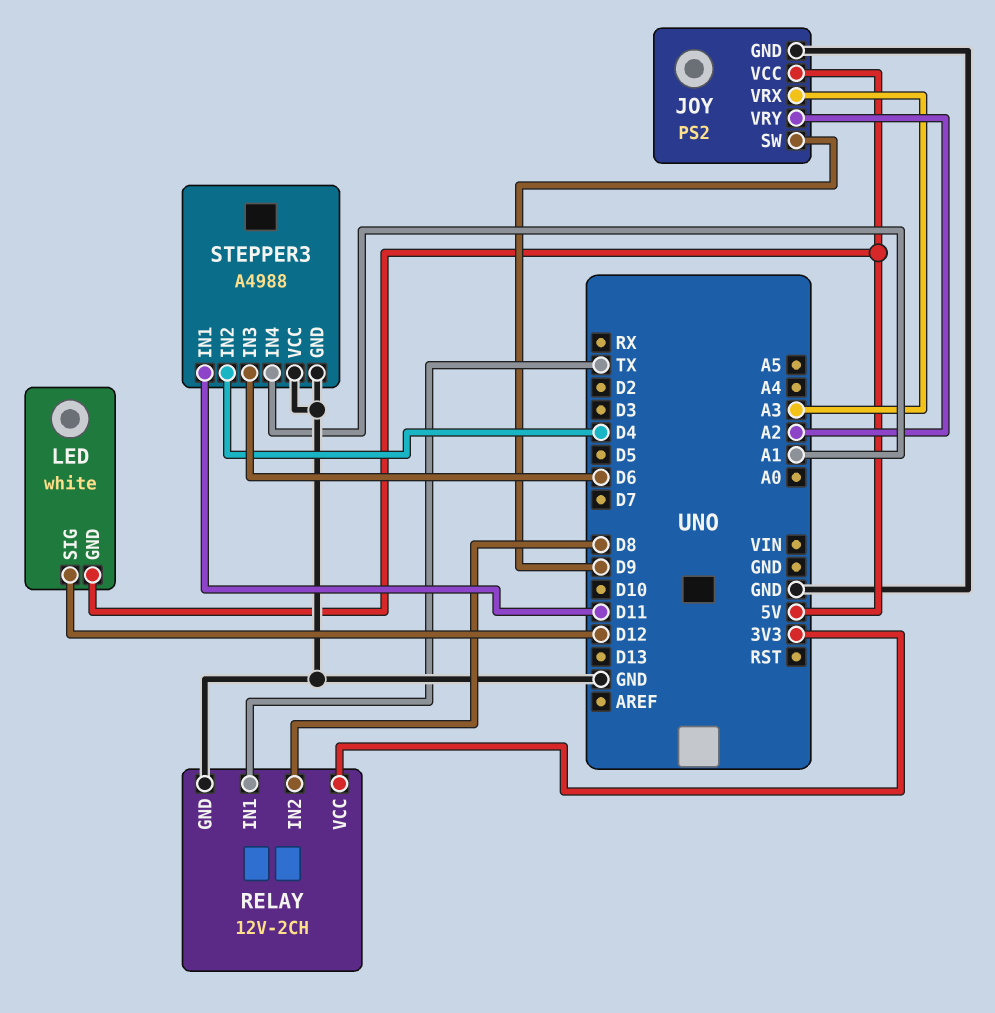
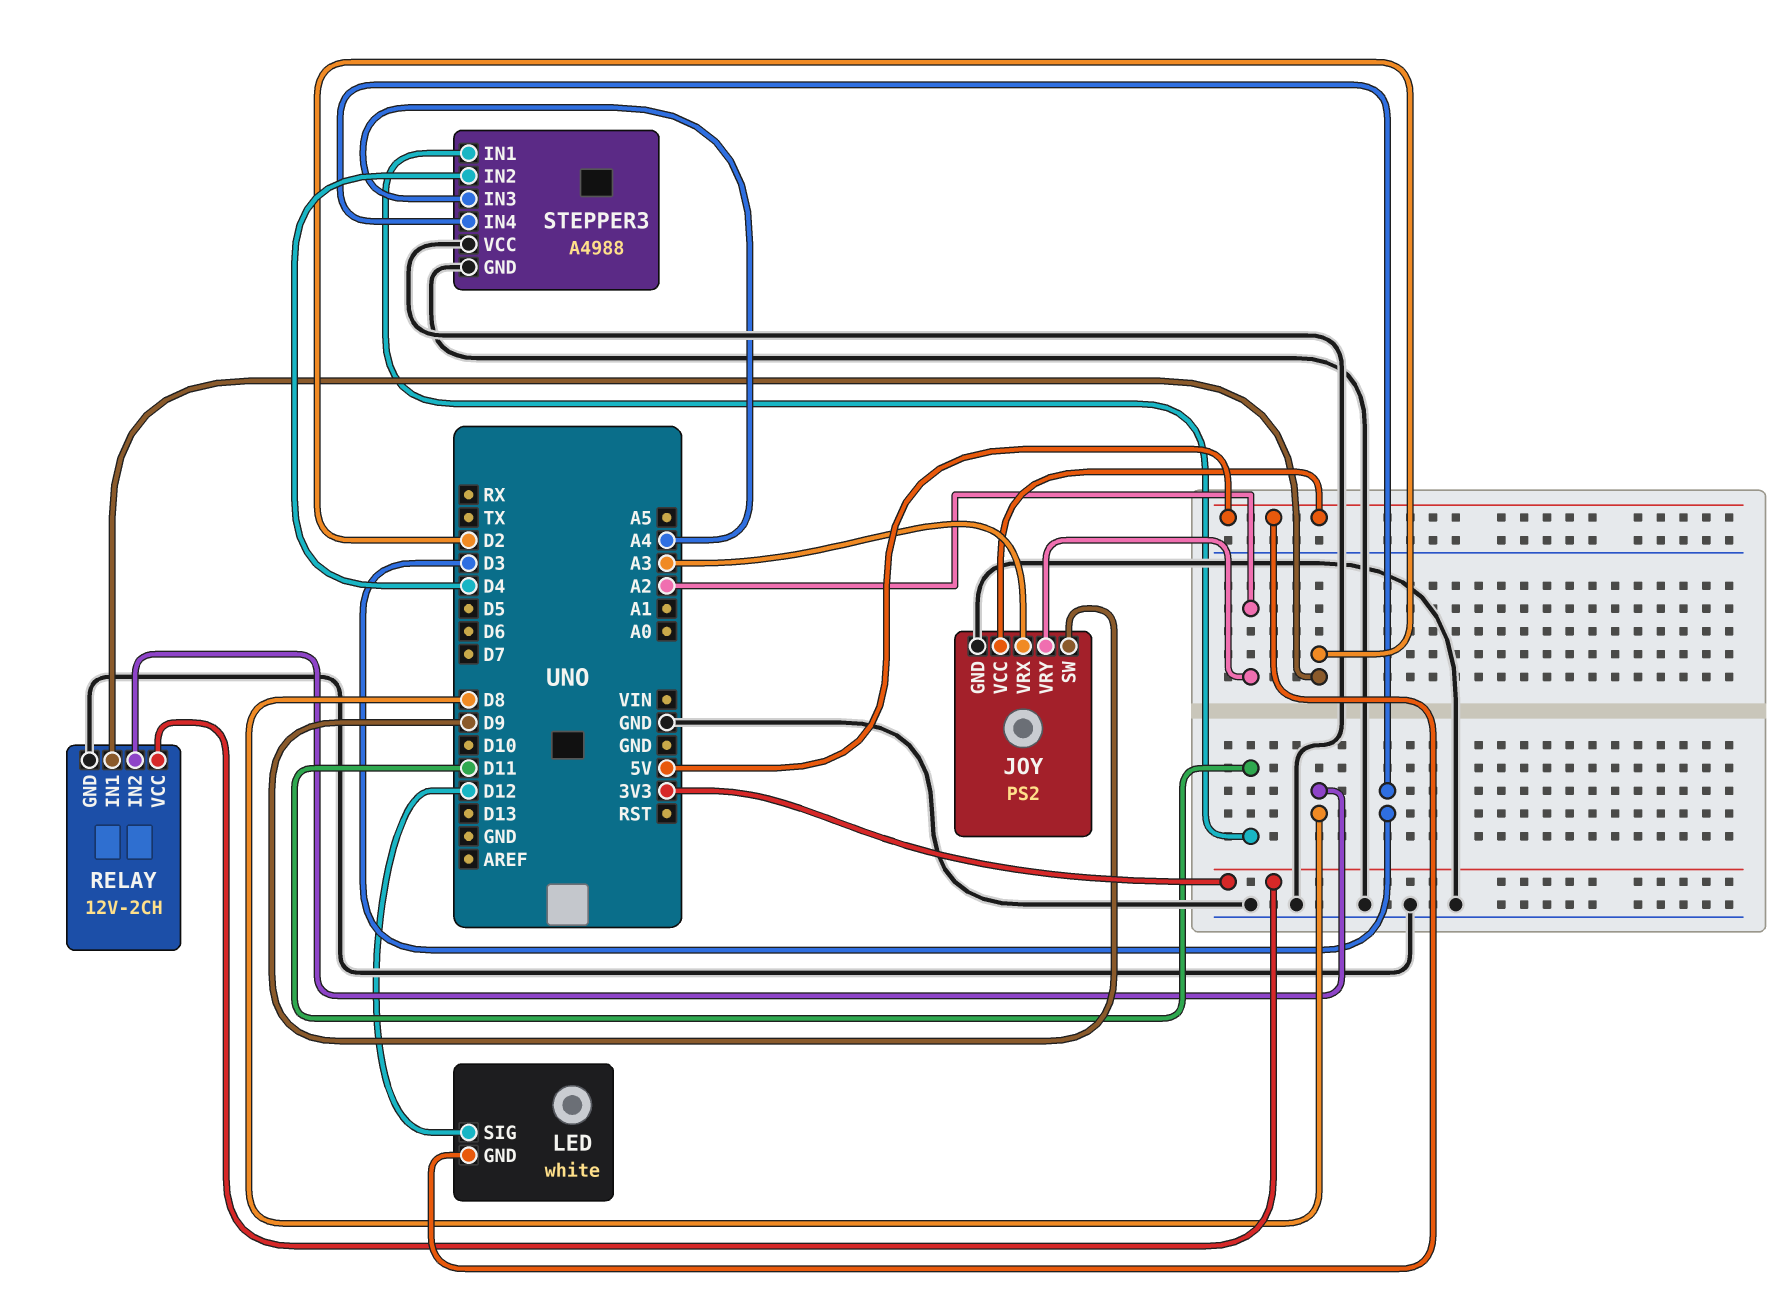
RELAY pin IN1: TX -> D2
STEPPER3 pin IN3: D6 -> A4
STEPPER3 pin IN4: A1 -> D3

